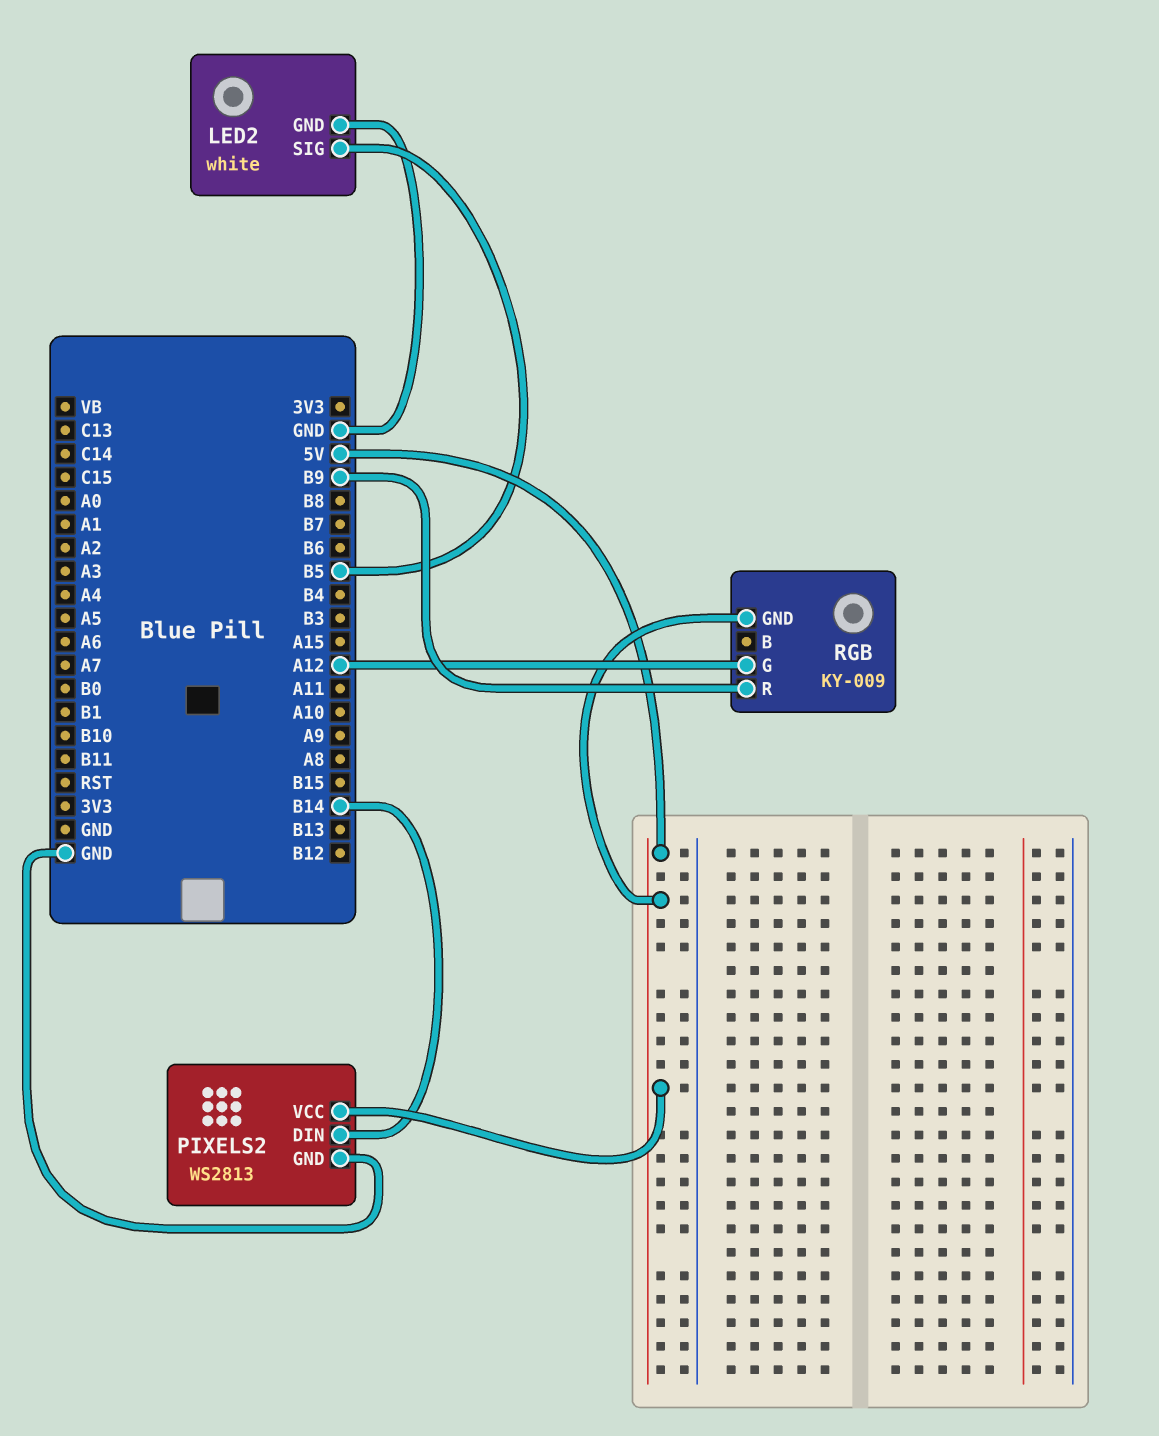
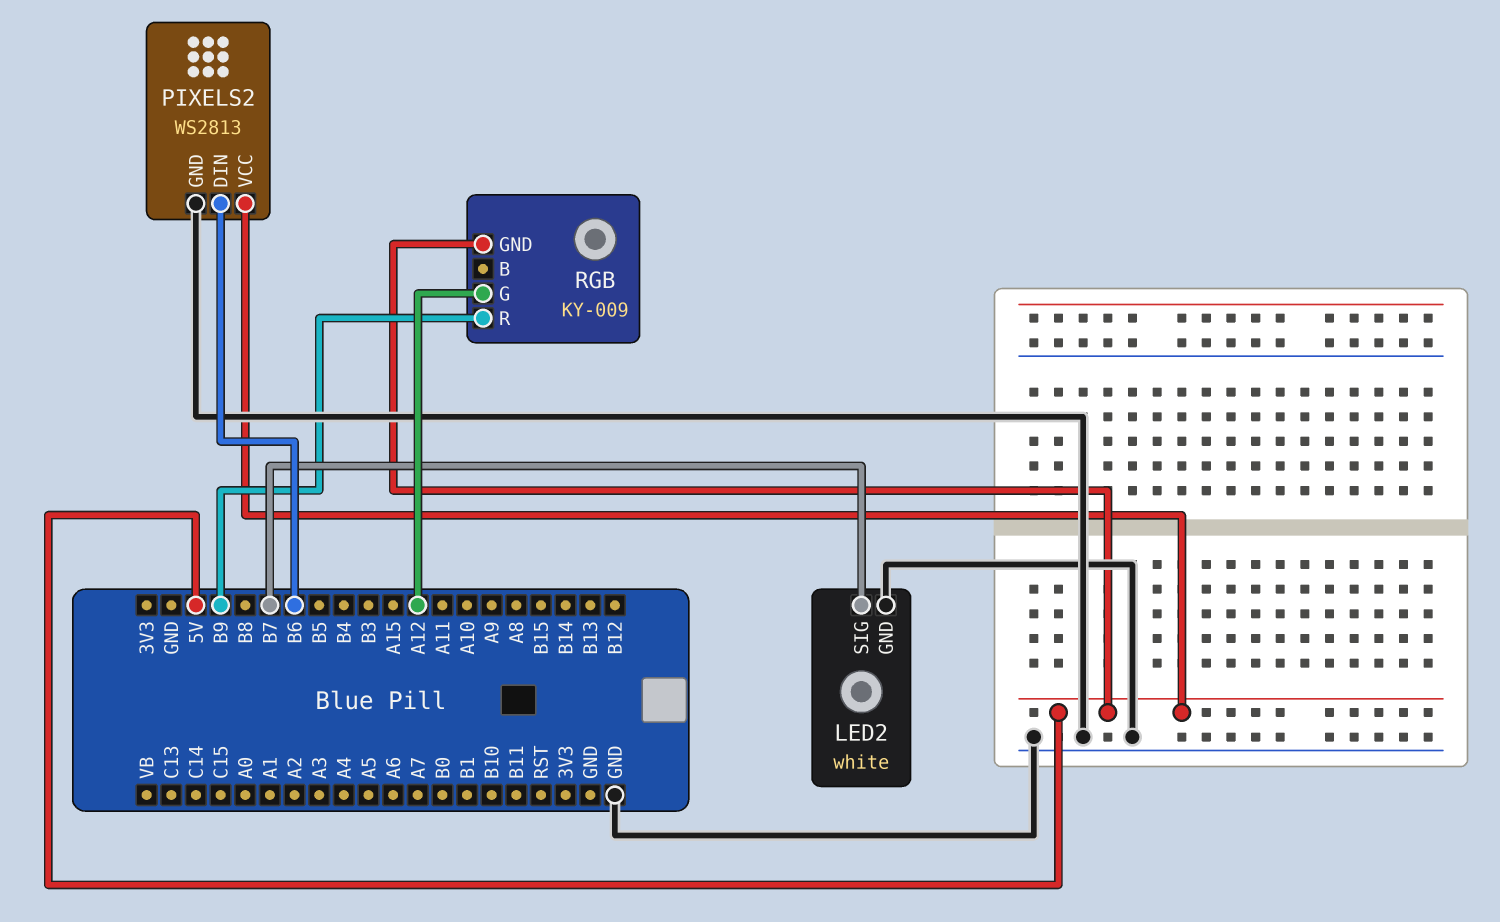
LED2 pin SIG: B5 -> B7
PIXELS2 pin DIN: B14 -> B6

